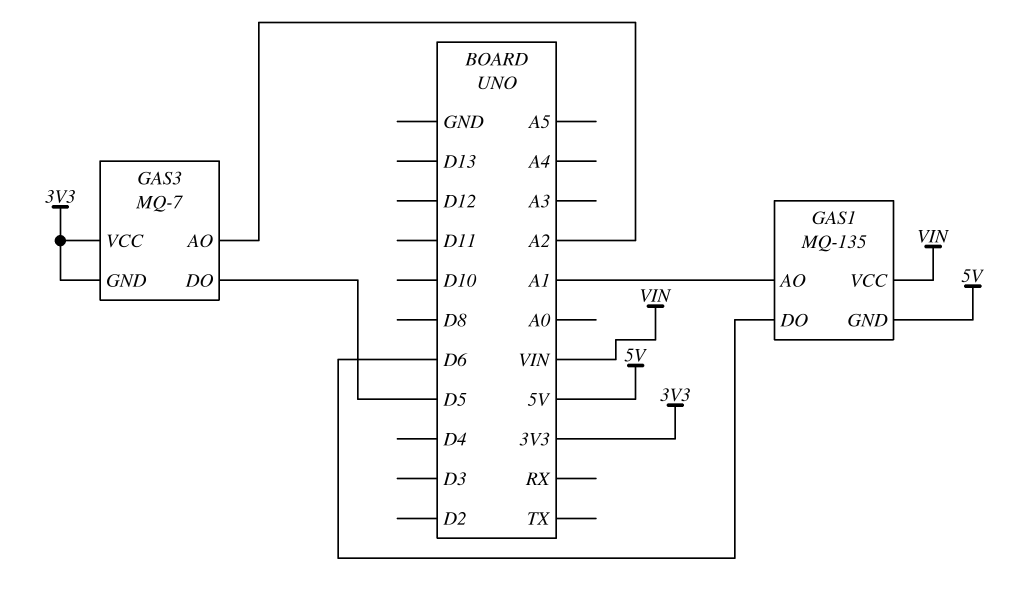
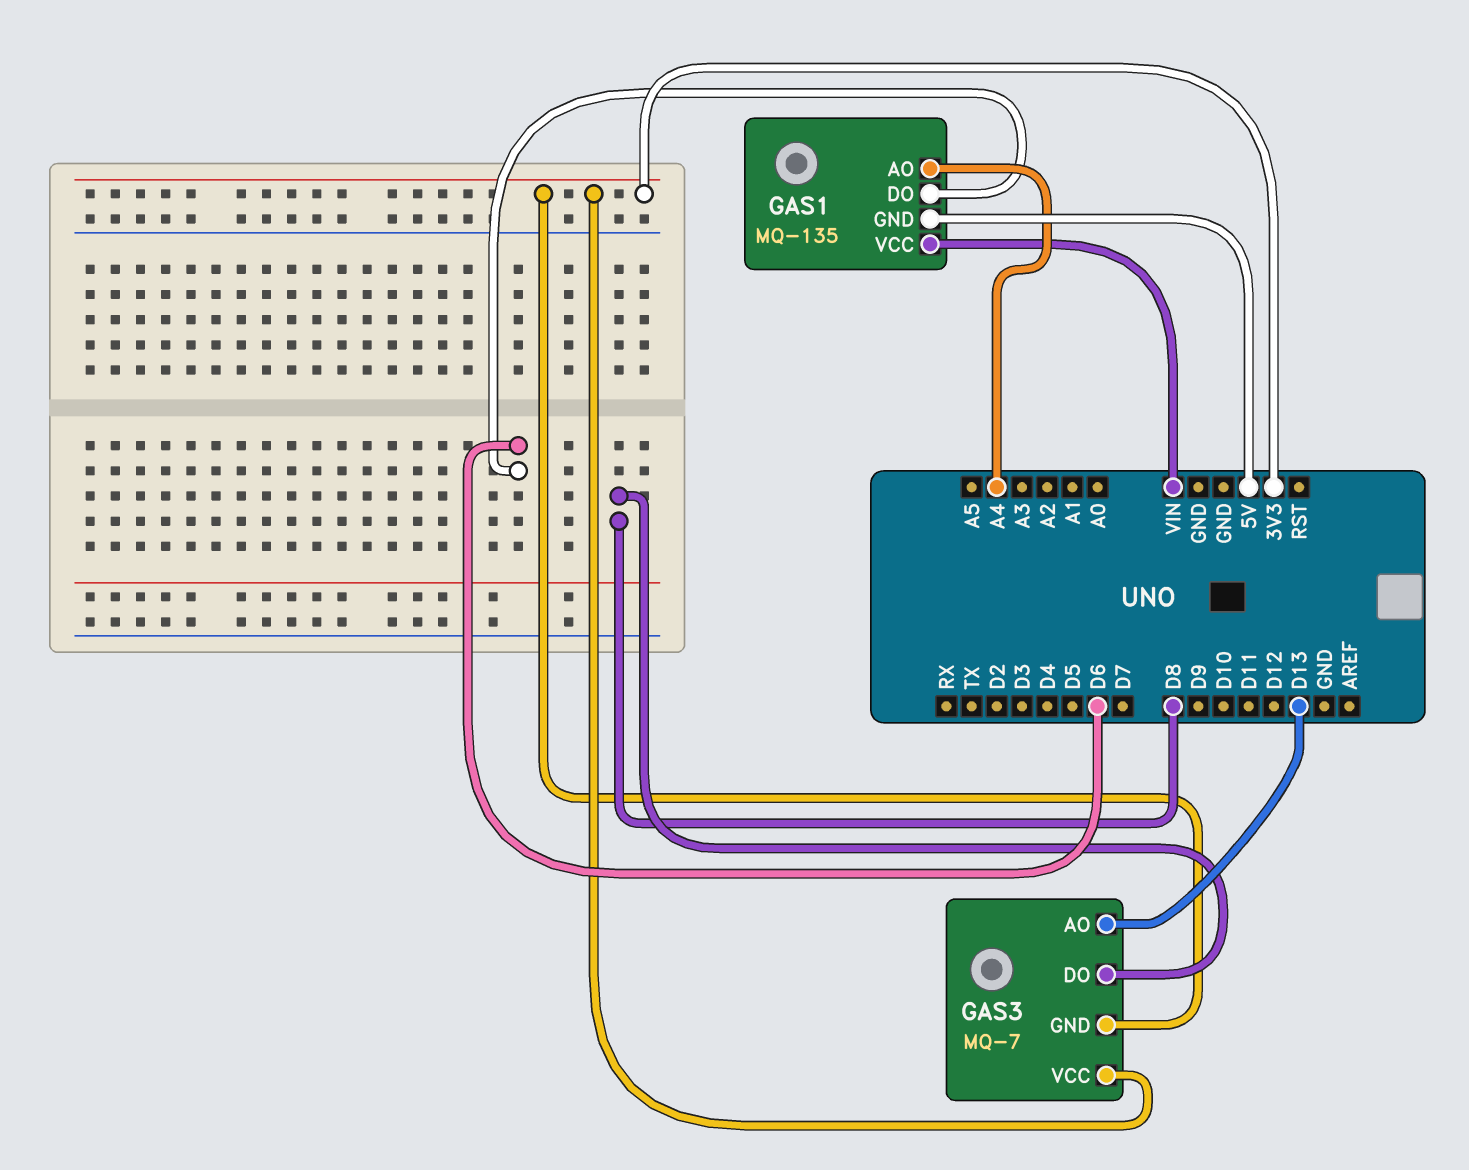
GAS1 pin AO: A1 -> A4
GAS3 pin AO: A2 -> D13
GAS3 pin DO: D5 -> D8

